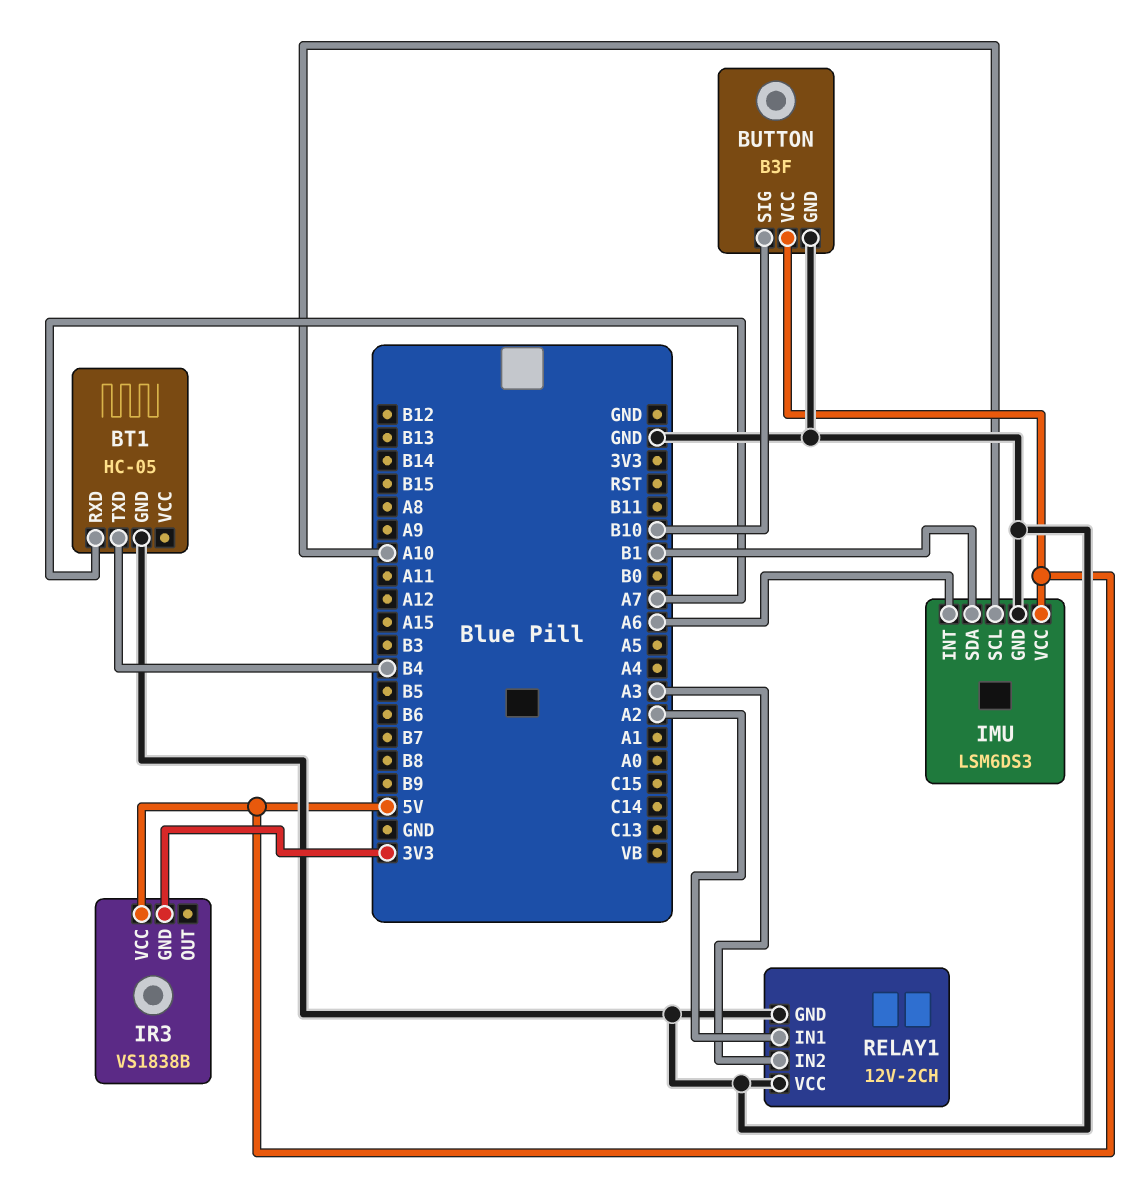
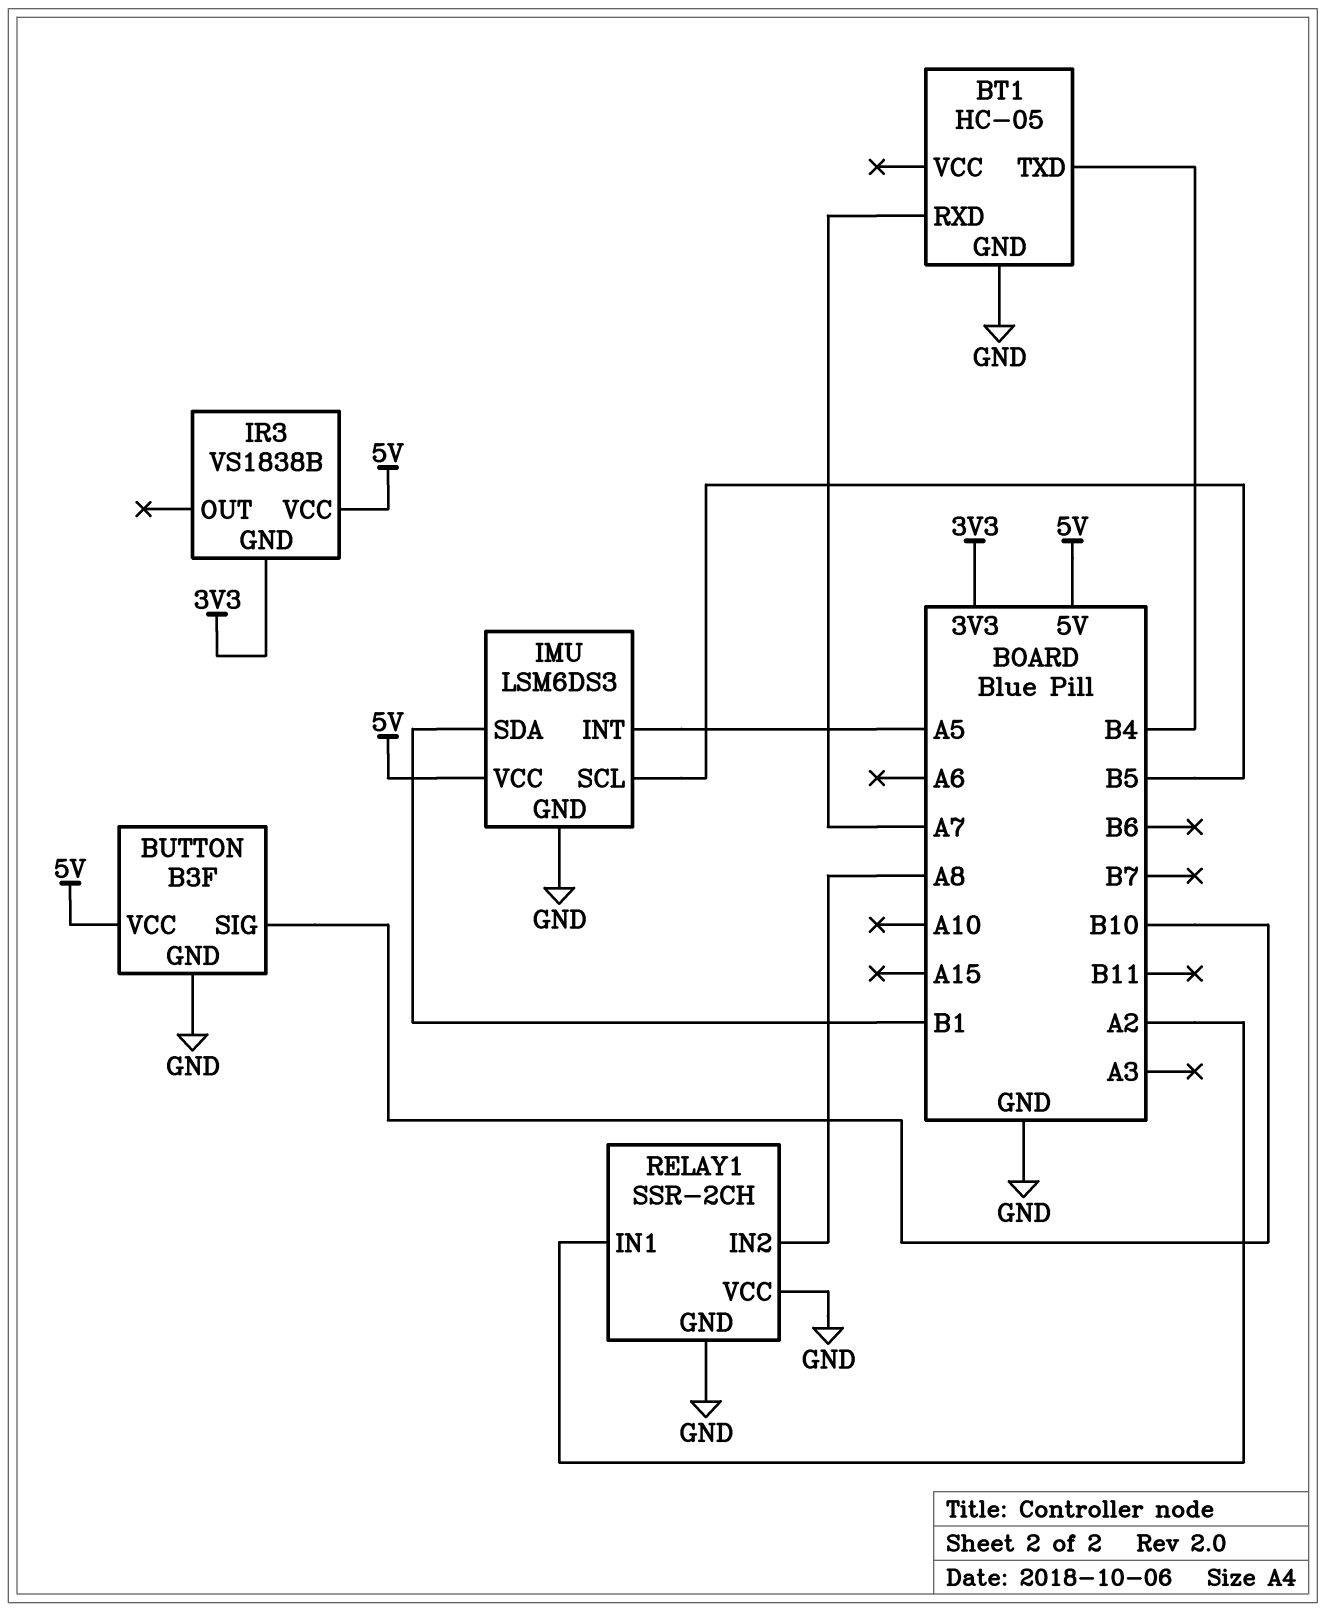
IMU pin INT: A6 -> A5
IMU pin SCL: A10 -> B5
RELAY1: 12V-2CH -> SSR-2CH
RELAY1 pin IN2: A3 -> A8

